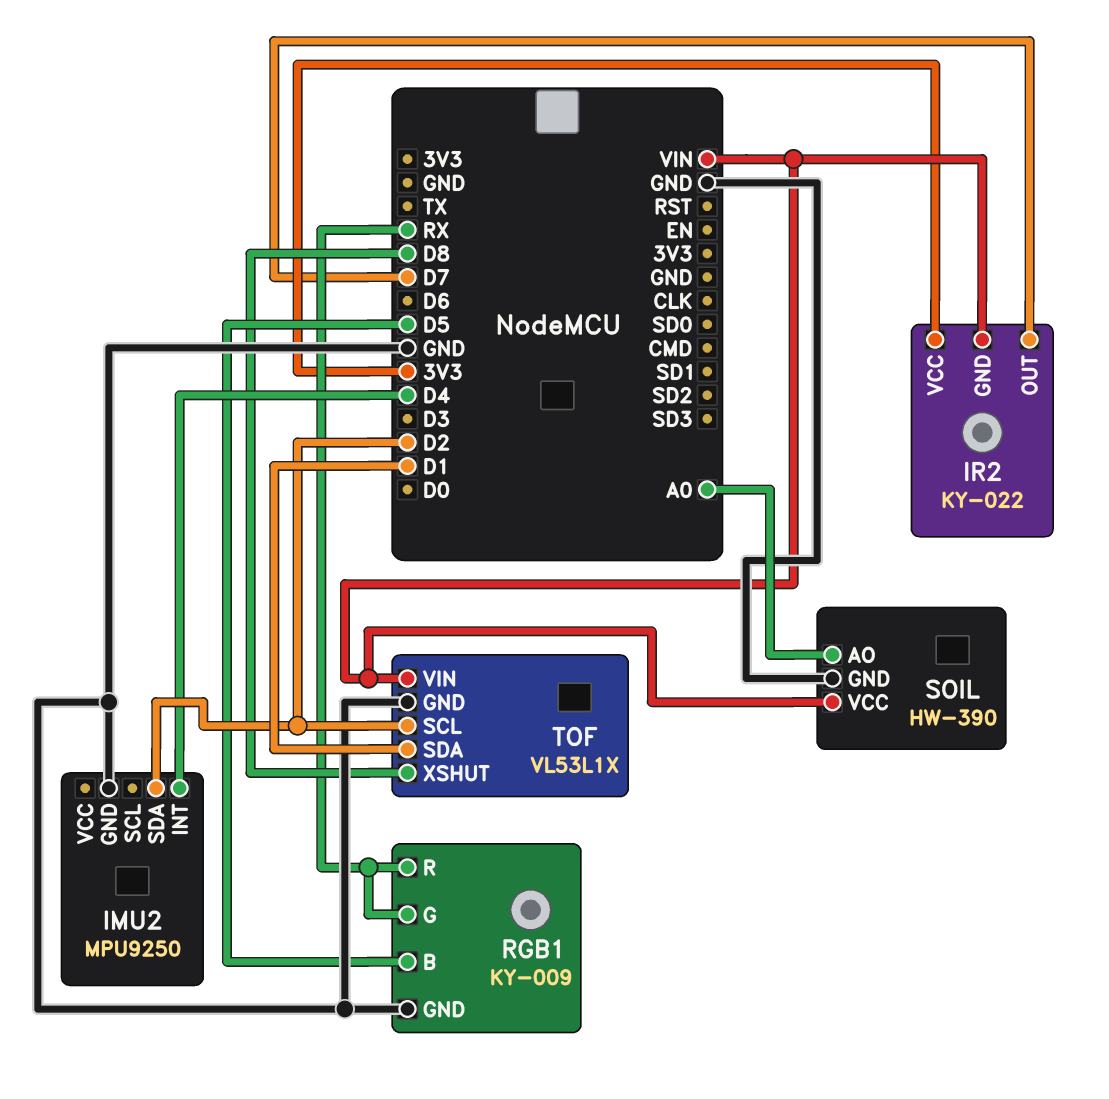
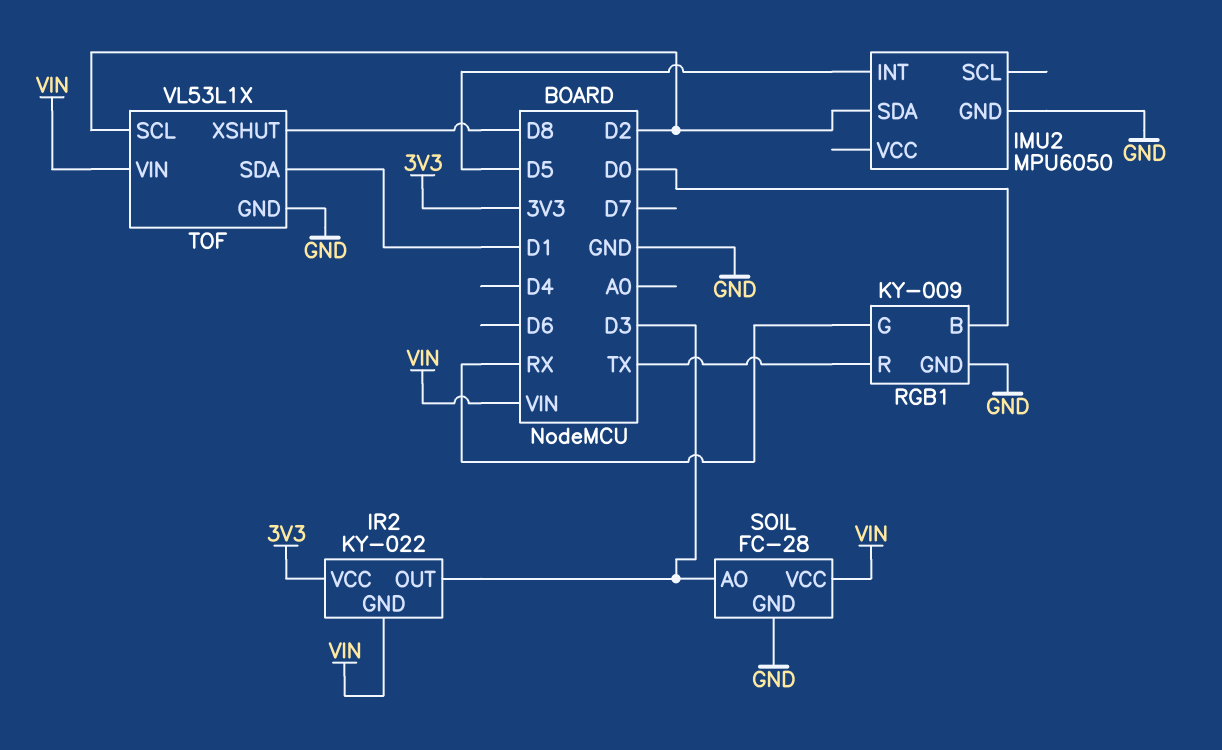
IMU2: MPU9250 -> MPU6050
IMU2 pin INT: D4 -> D5
IR2 pin OUT: D7 -> D3
RGB1 pin B: D5 -> D0
RGB1 pin R: RX -> TX
SOIL: HW-390 -> FC-28
SOIL pin AO: A0 -> D3

